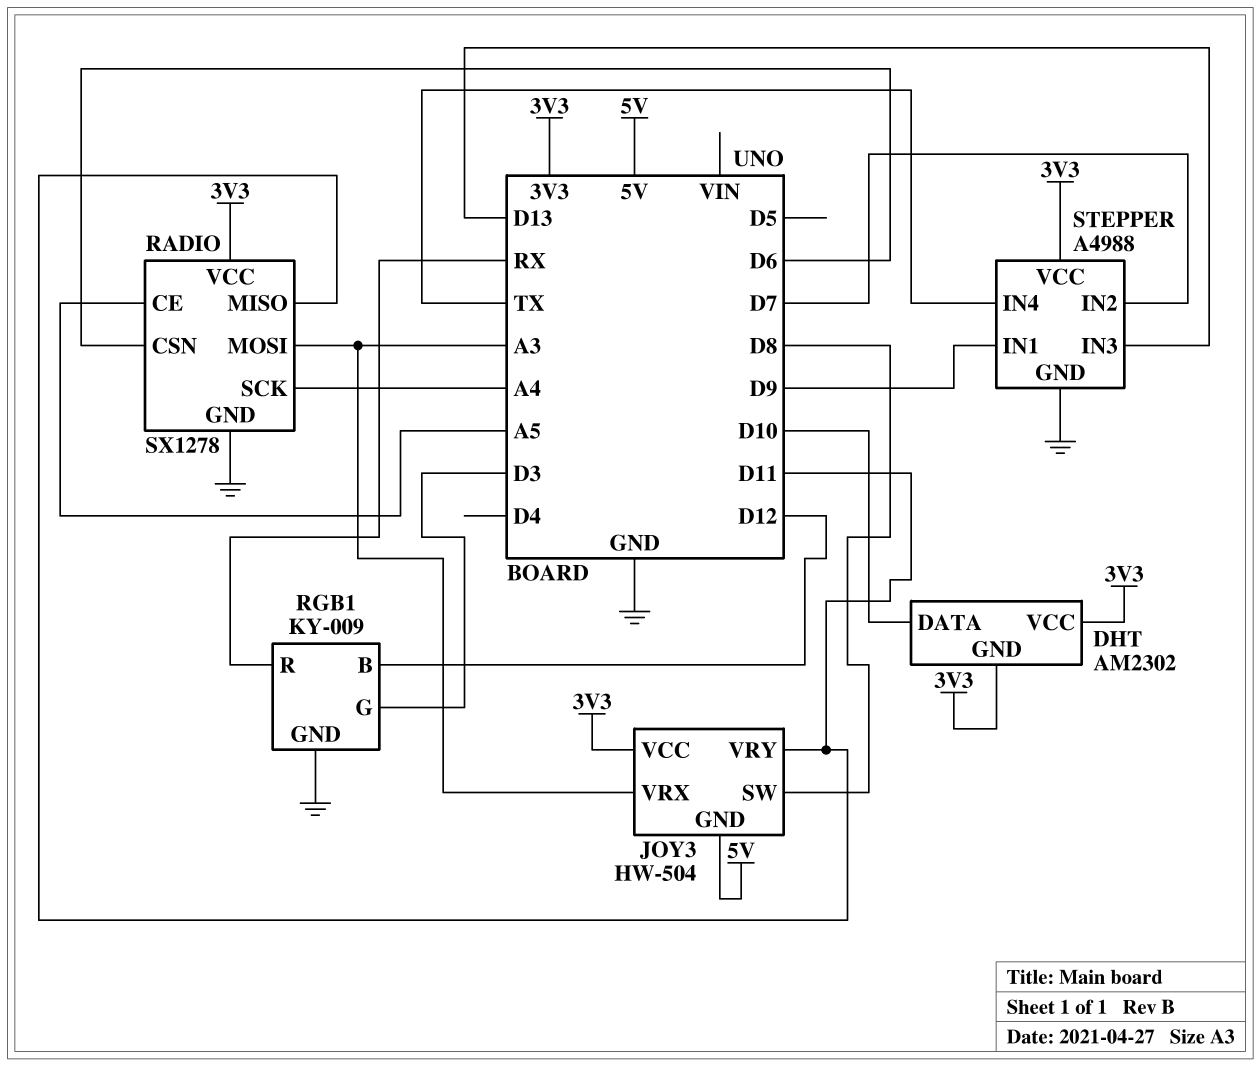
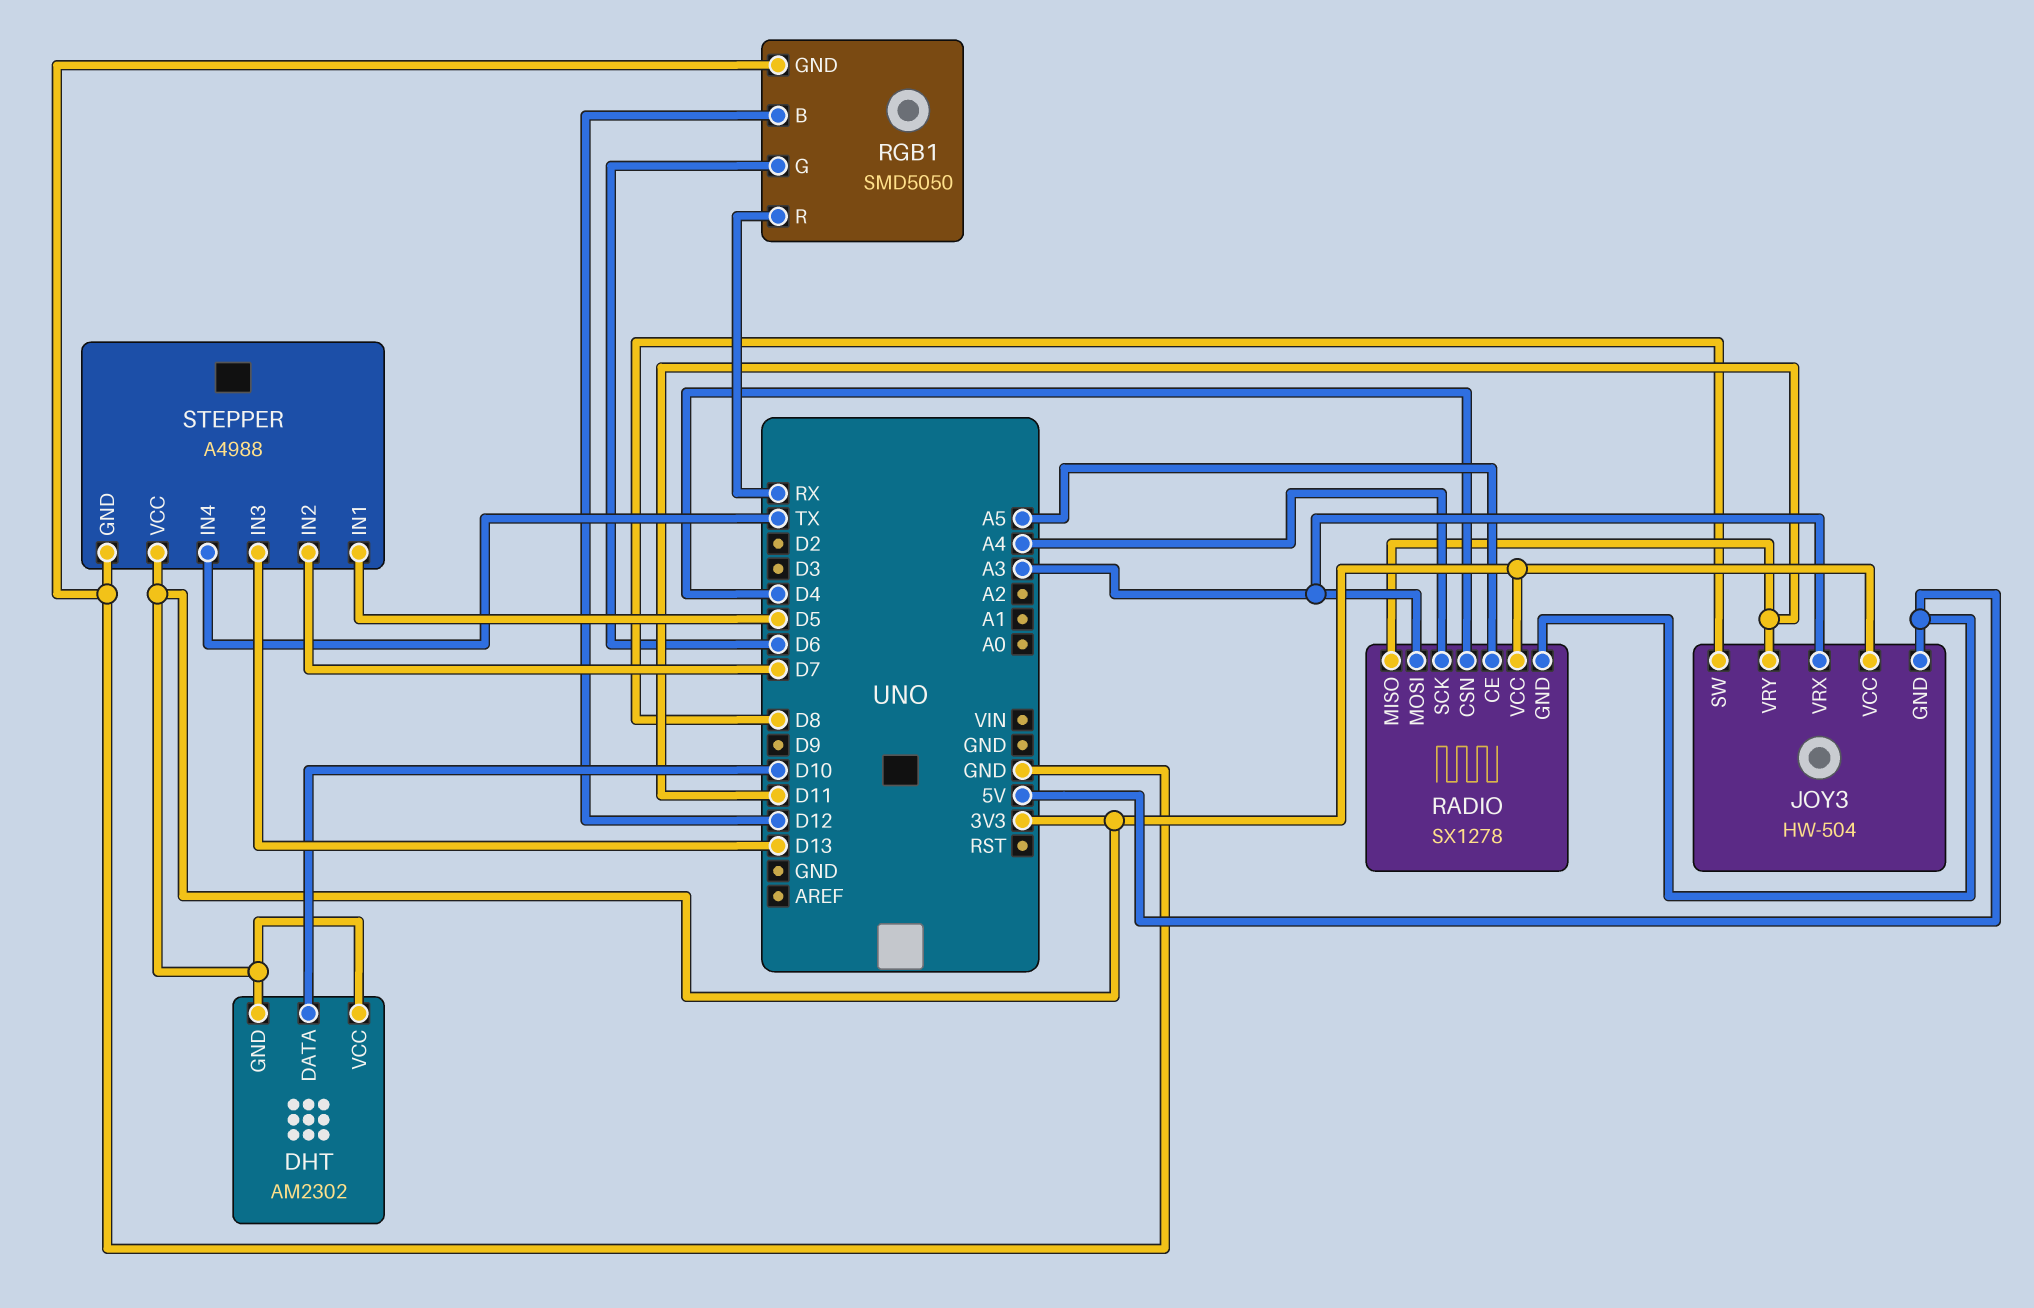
RADIO pin CSN: D6 -> D4
RADIO pin GND: GND -> 5V
RGB1: KY-009 -> SMD5050
RGB1 pin G: D3 -> D6
STEPPER pin IN1: D9 -> D5

